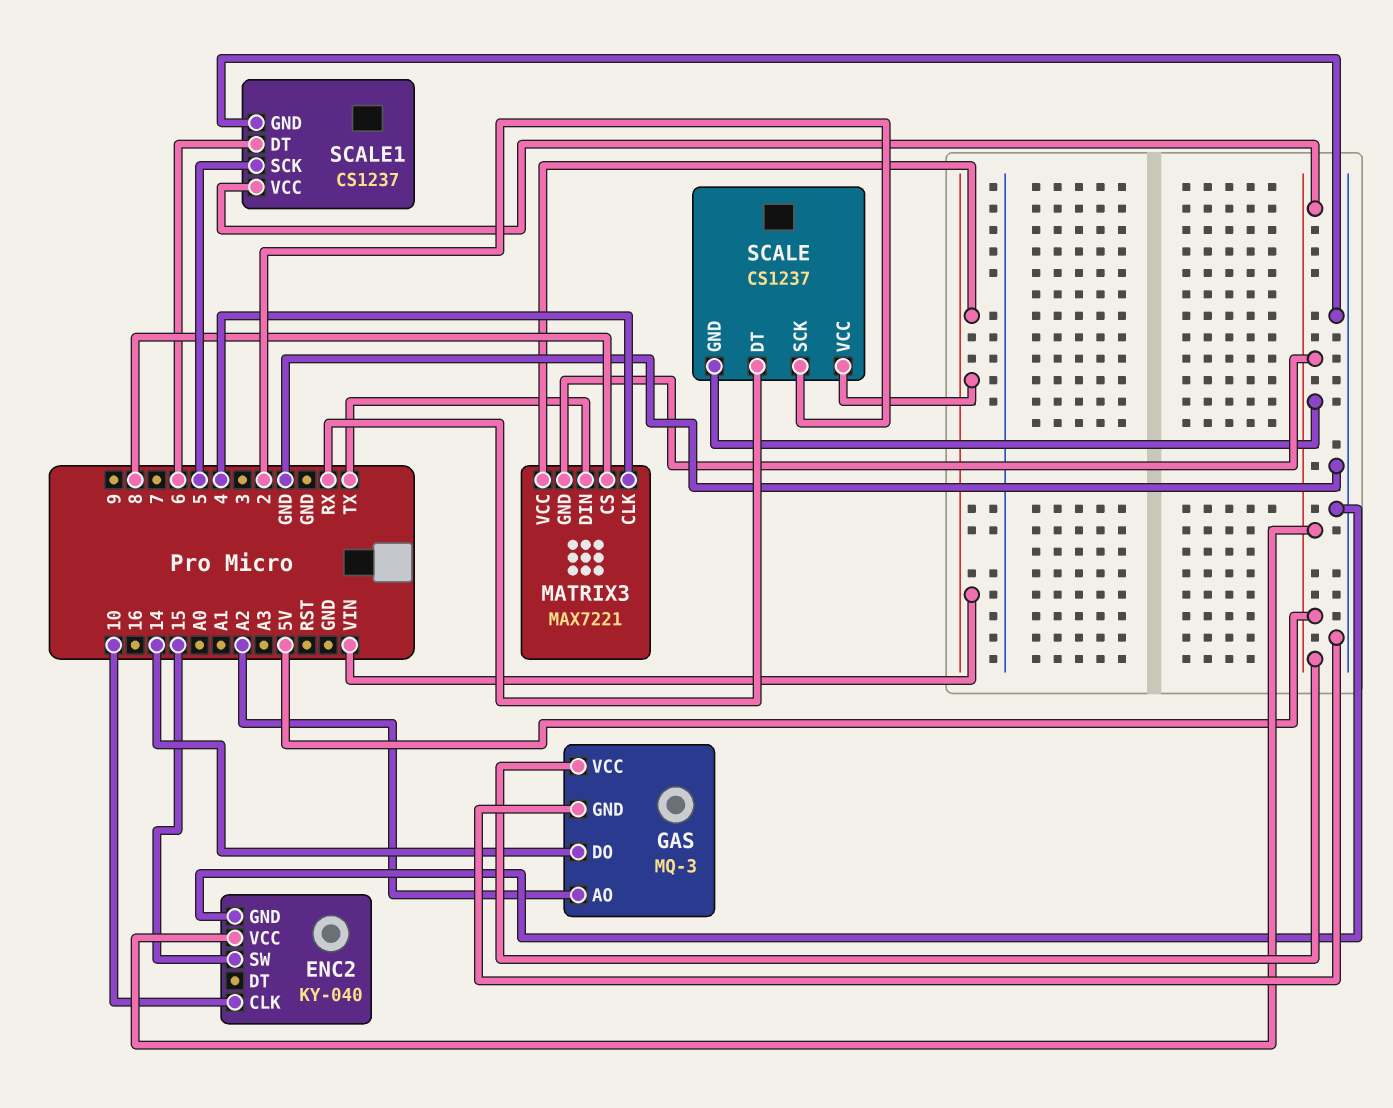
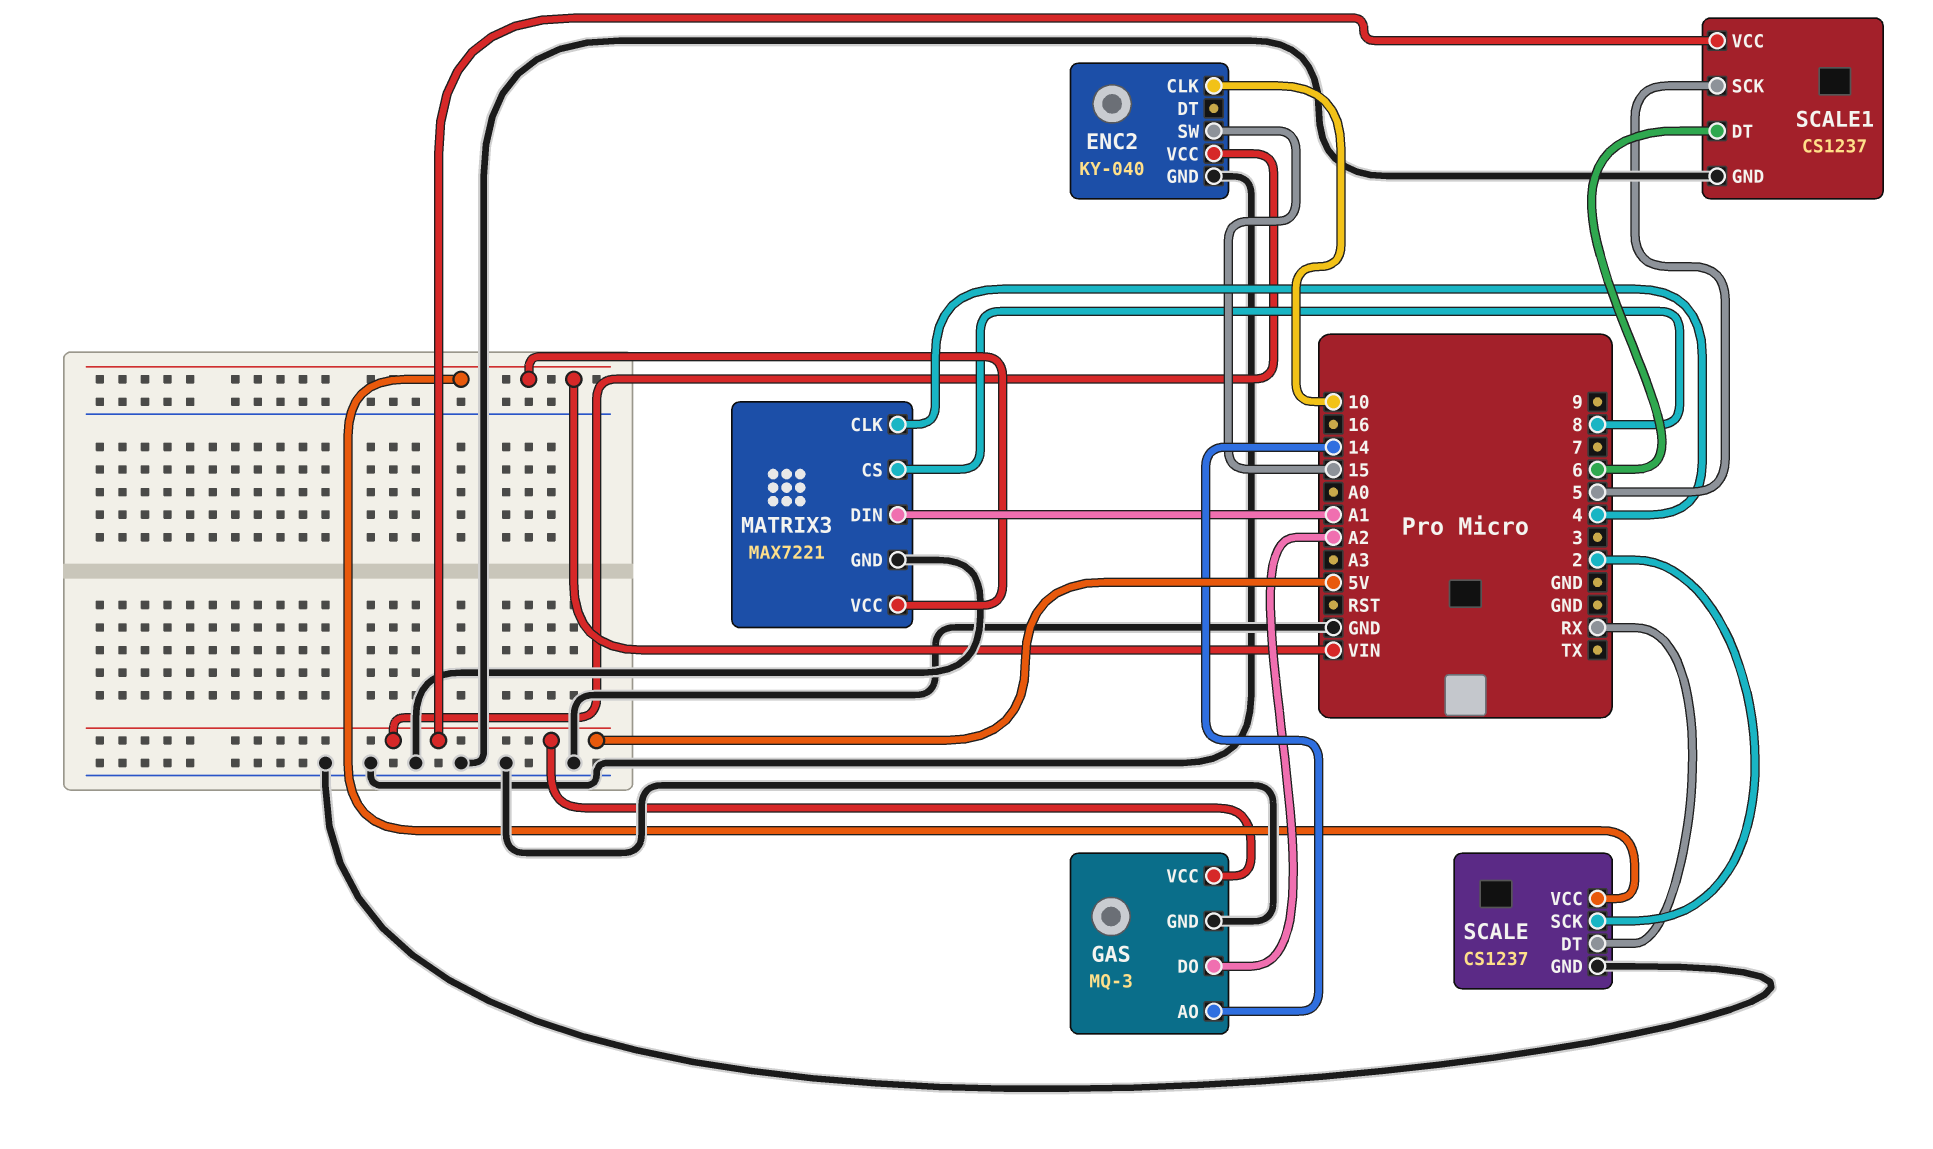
GAS pin AO: A2 -> 14
GAS pin DO: 14 -> A2
MATRIX3 pin DIN: TX -> A1
MATRIX3 pin GND: 5V -> GND
SCALE pin GND: 5V -> GND

